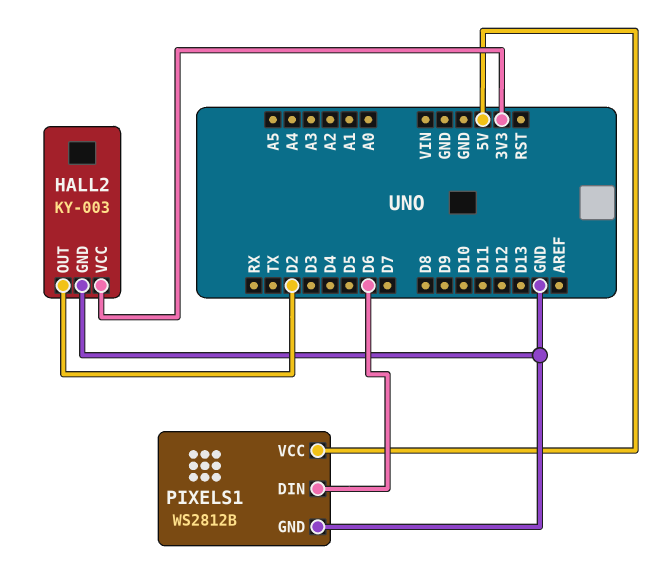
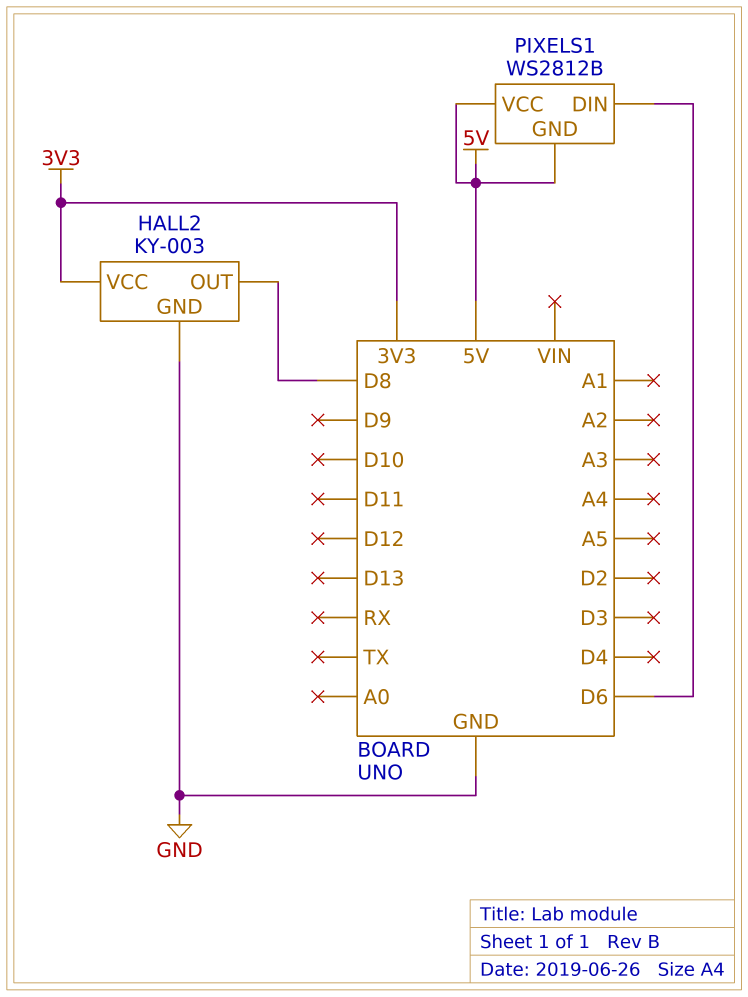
HALL2 pin OUT: D2 -> D8
PIXELS1 pin GND: GND -> 5V

